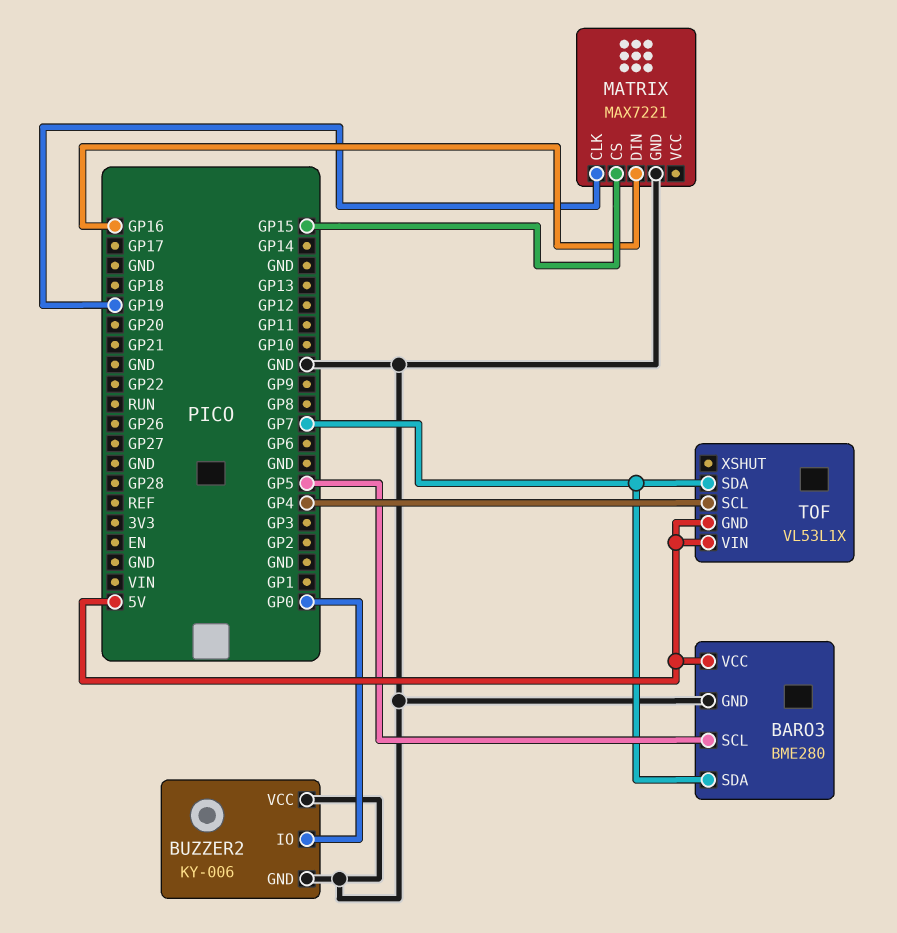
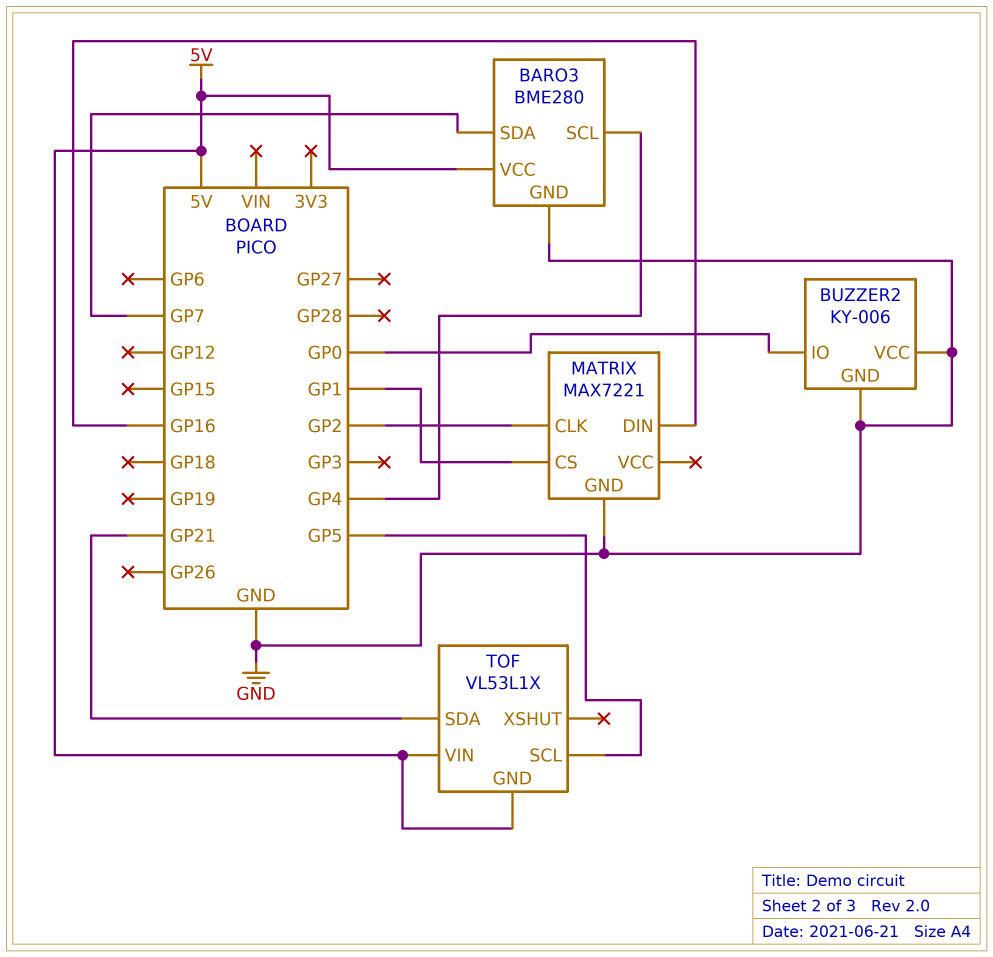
BARO3 pin SCL: GP5 -> GP4
MATRIX pin CLK: GP19 -> GP2
MATRIX pin CS: GP15 -> GP1
TOF pin SCL: GP4 -> GP5
TOF pin SDA: GP7 -> GP21

